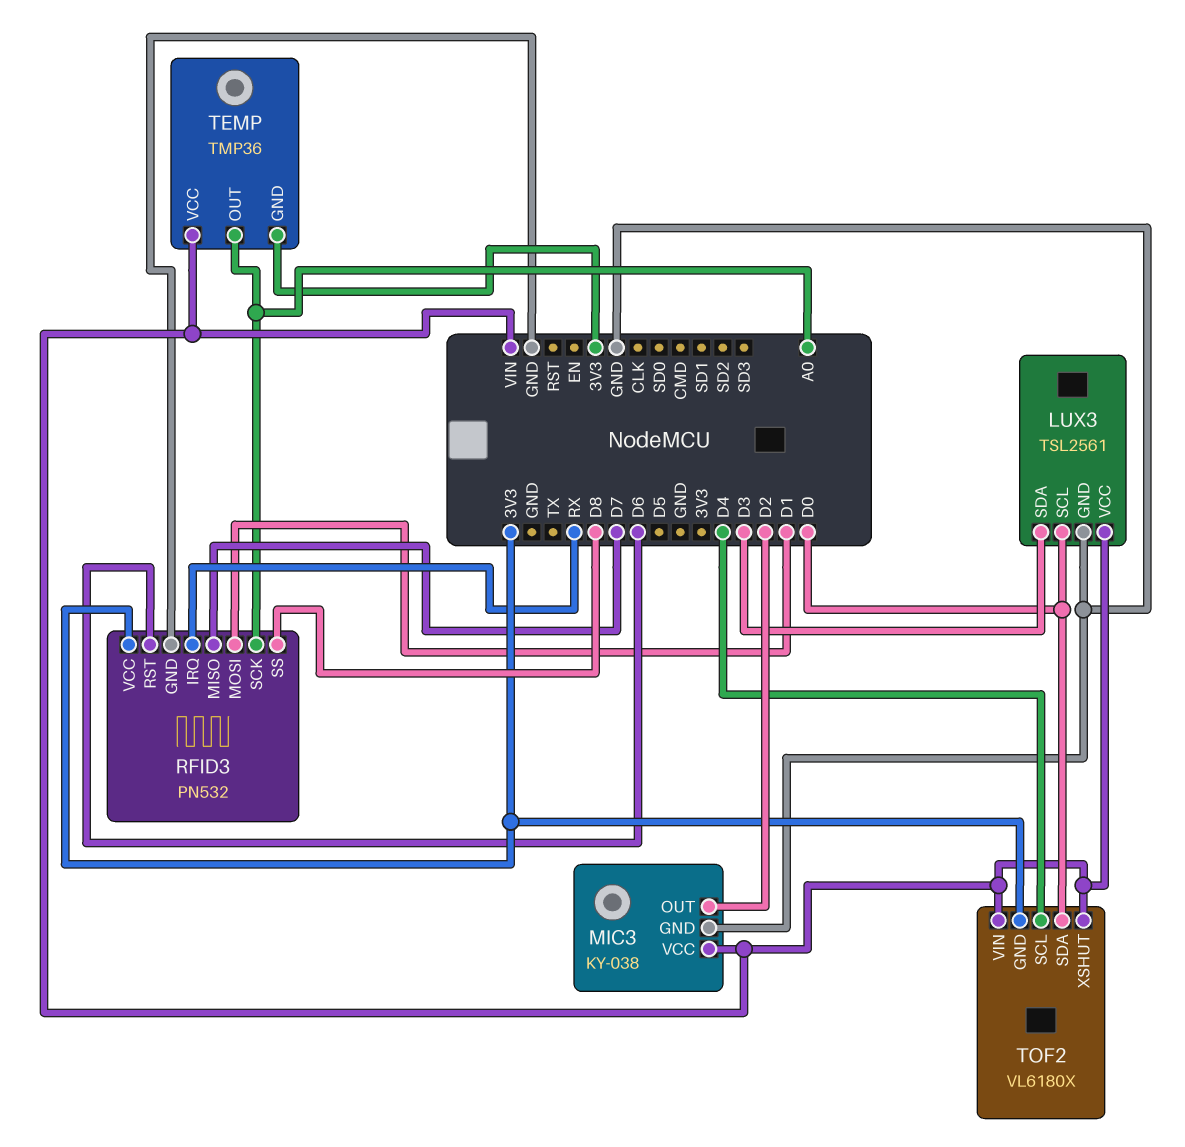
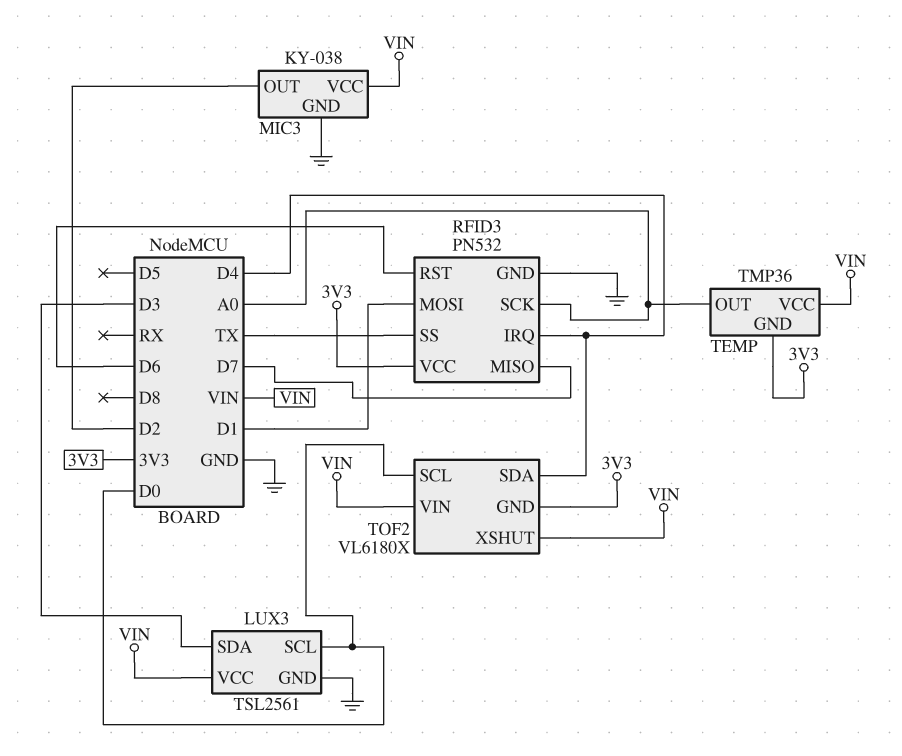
RFID3 pin IRQ: RX -> D4
RFID3 pin SS: D8 -> TX
TOF2 pin SCL: D4 -> D0
TOF2 pin SDA: D0 -> D4

